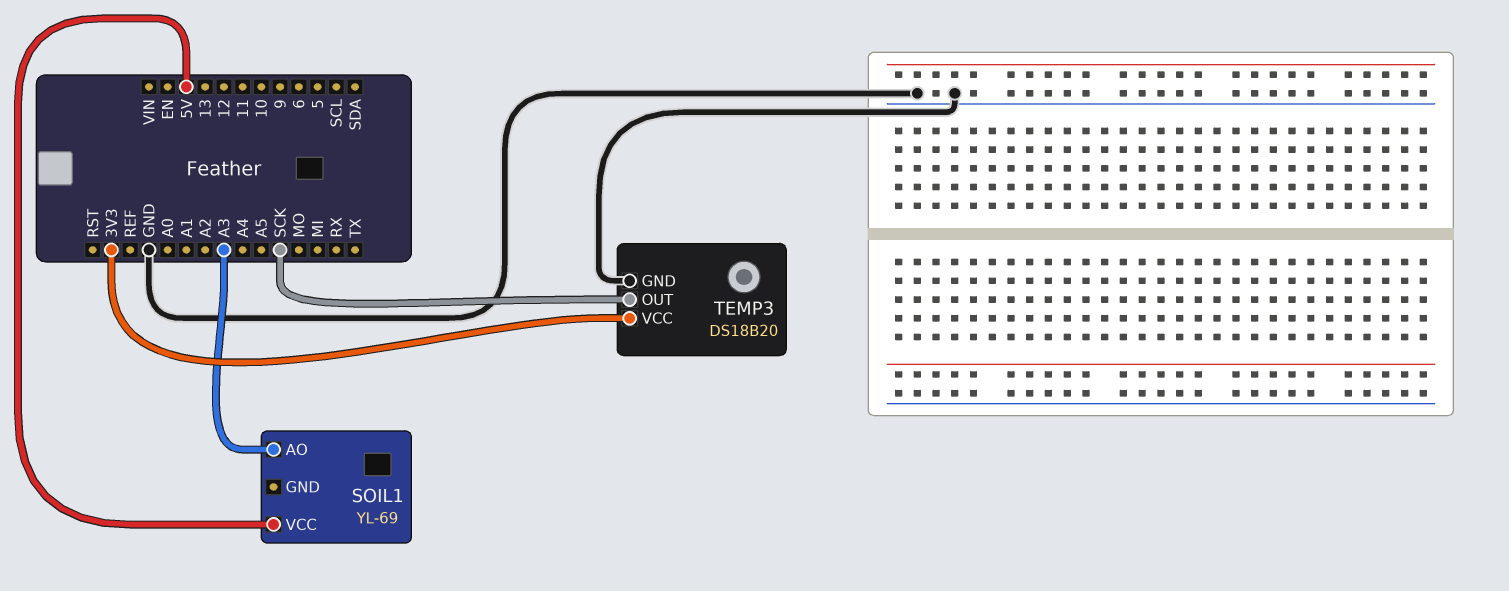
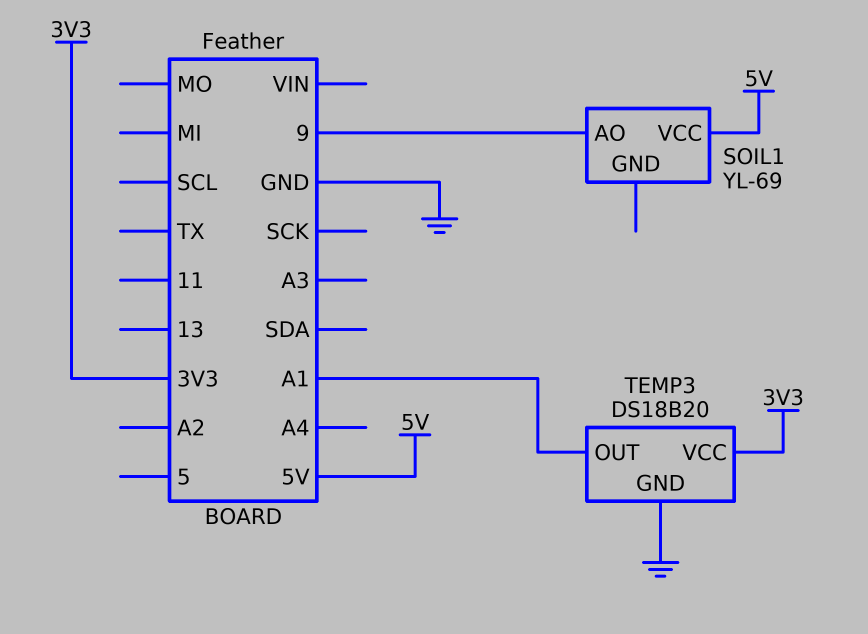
SOIL1 pin AO: A3 -> 9
TEMP3 pin OUT: SCK -> A1

